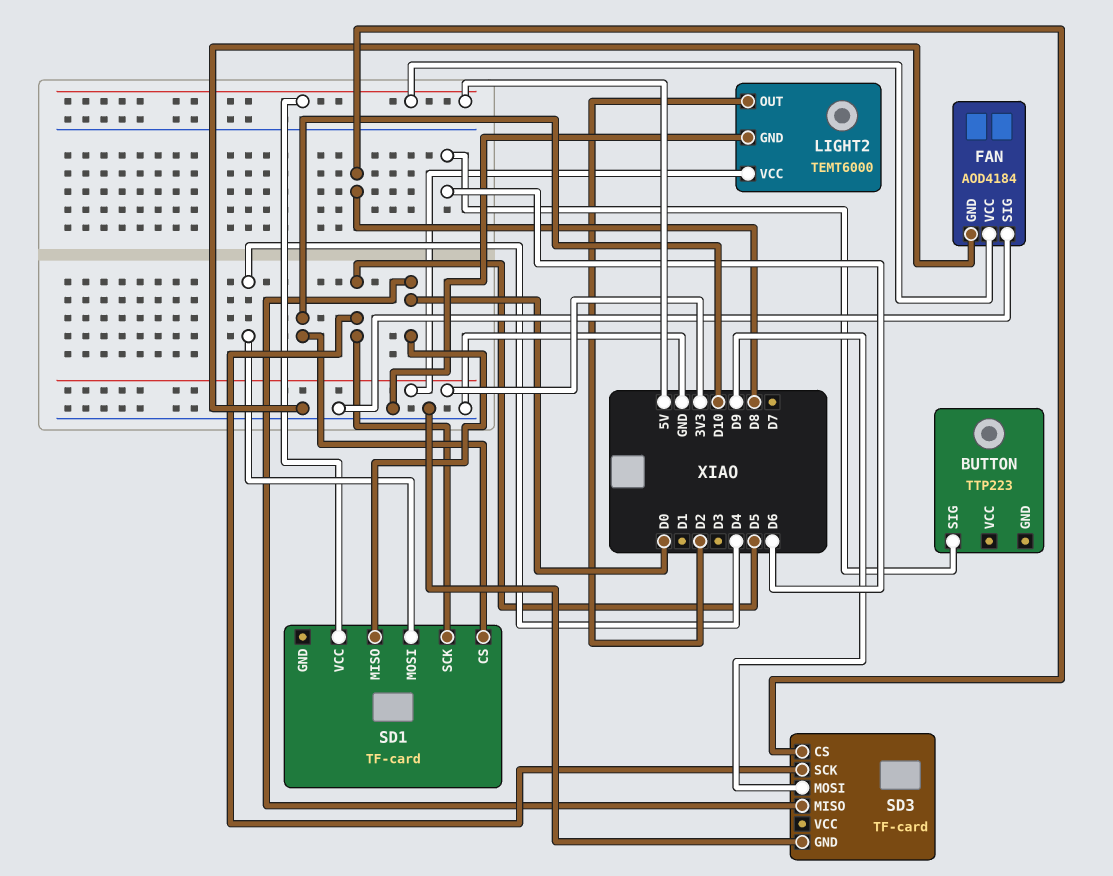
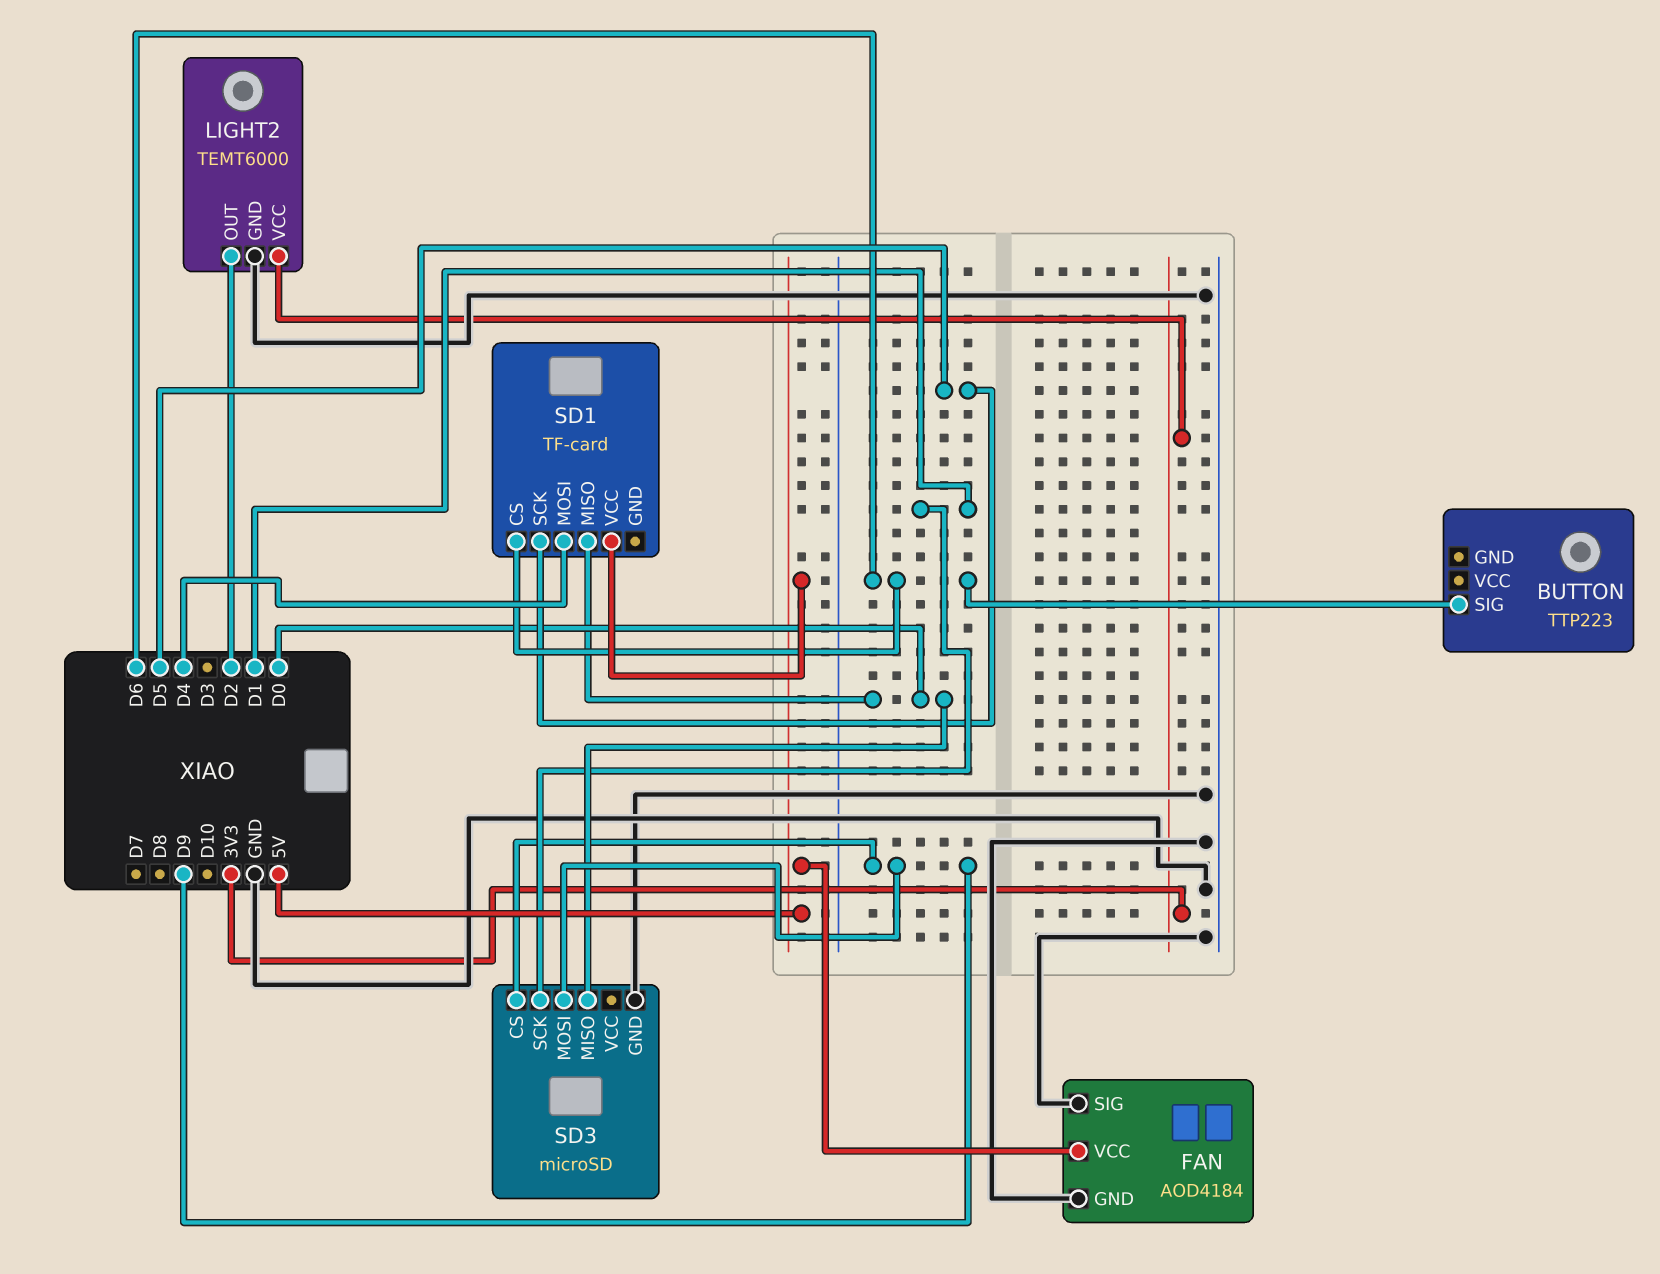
SD1 pin CS: D10 -> D6
SD3: TF-card -> microSD
SD3 pin CS: D8 -> D9
SD3 pin SCK: D5 -> D1

